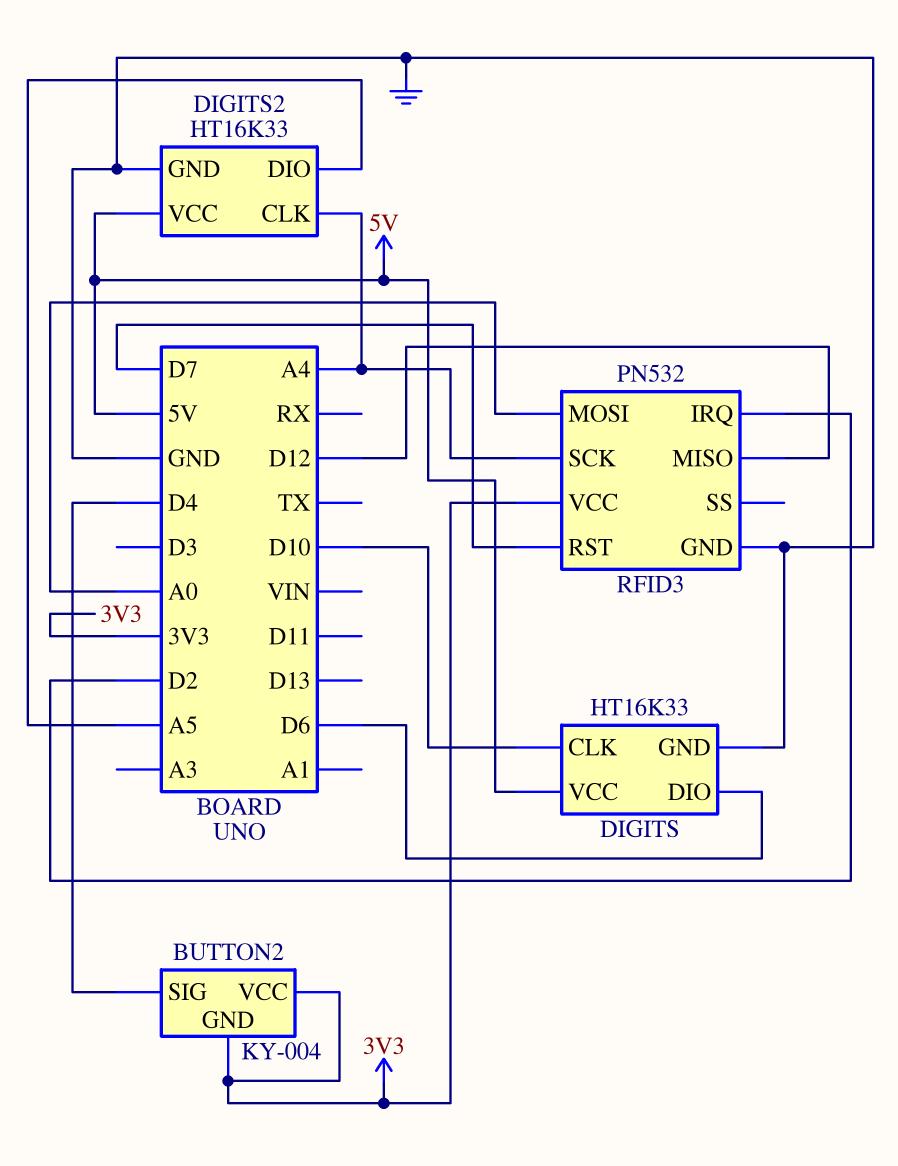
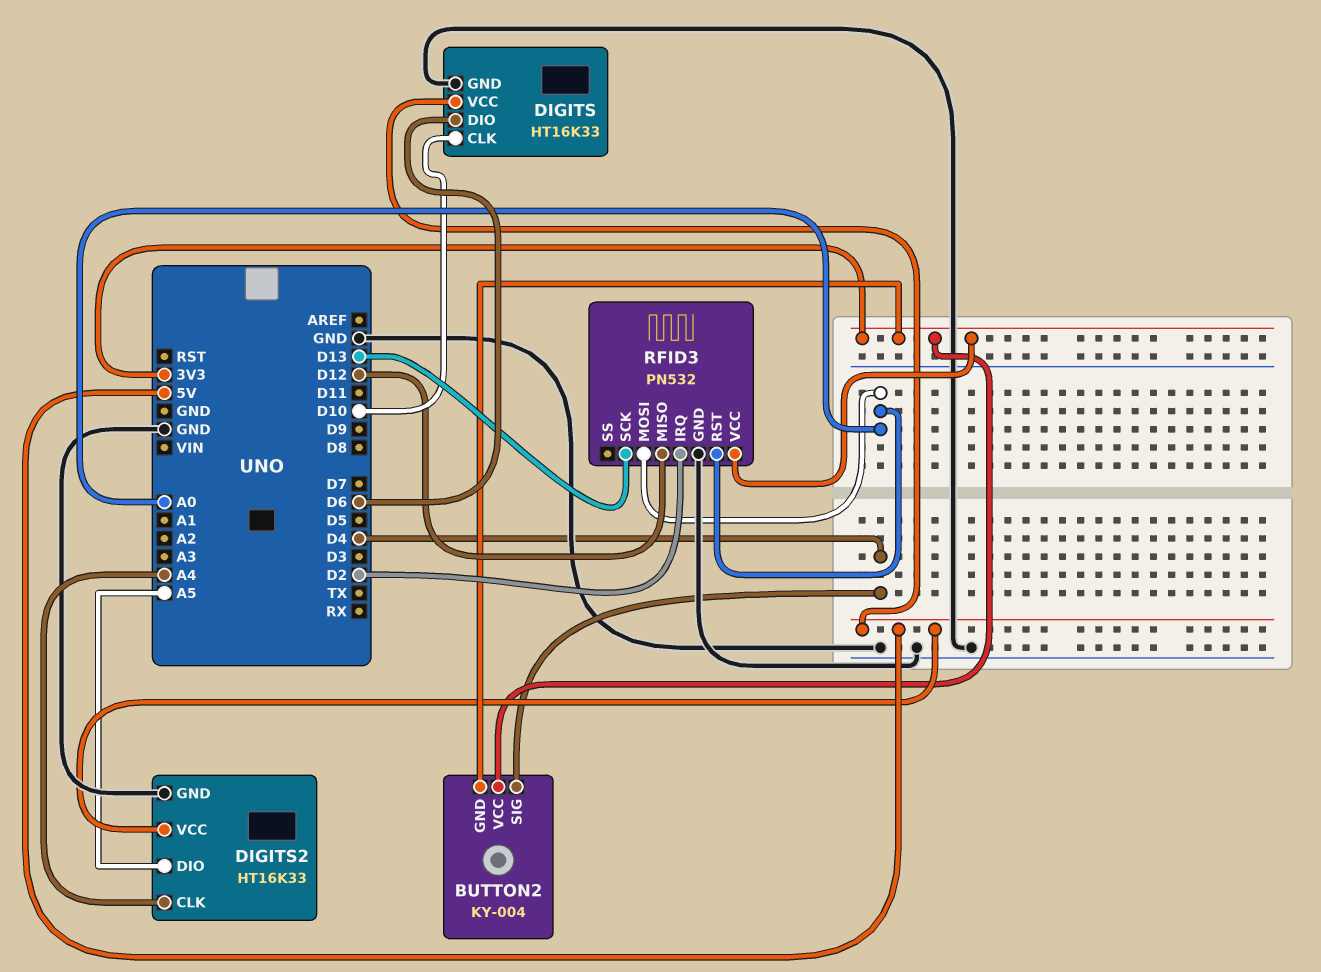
RFID3 pin RST: D7 -> A0
RFID3 pin SCK: A4 -> D13

